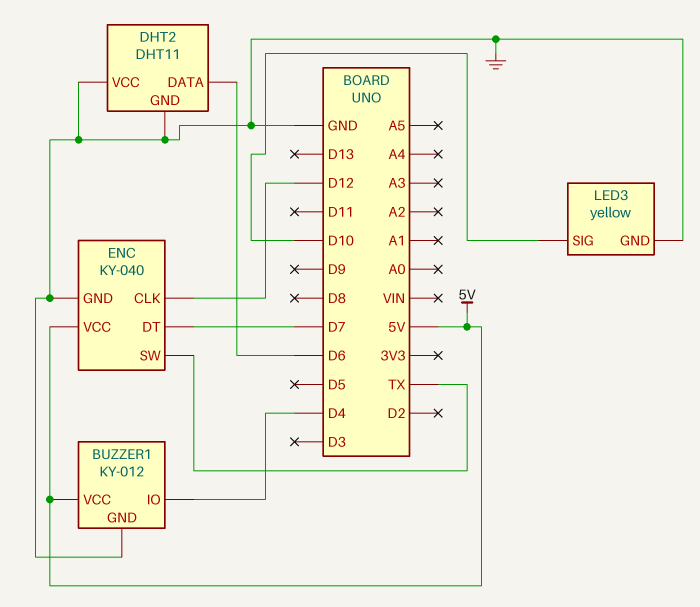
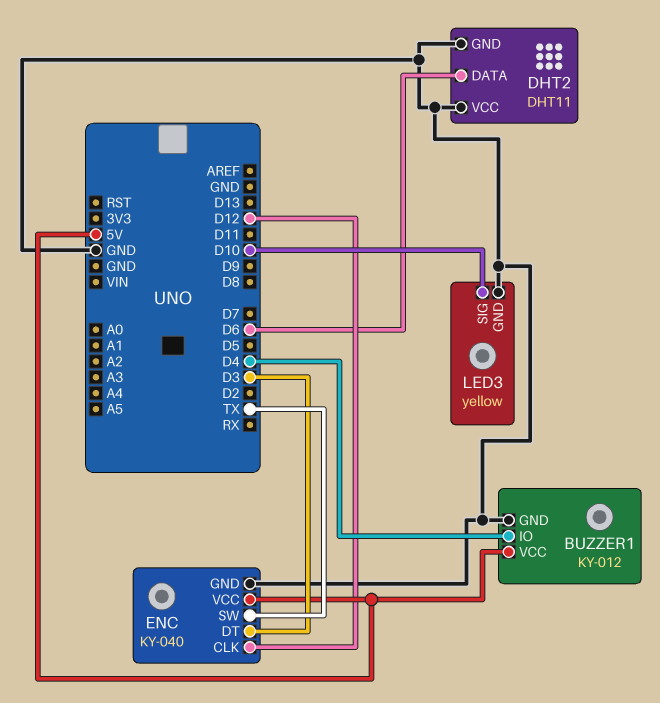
ENC pin DT: D7 -> D3

